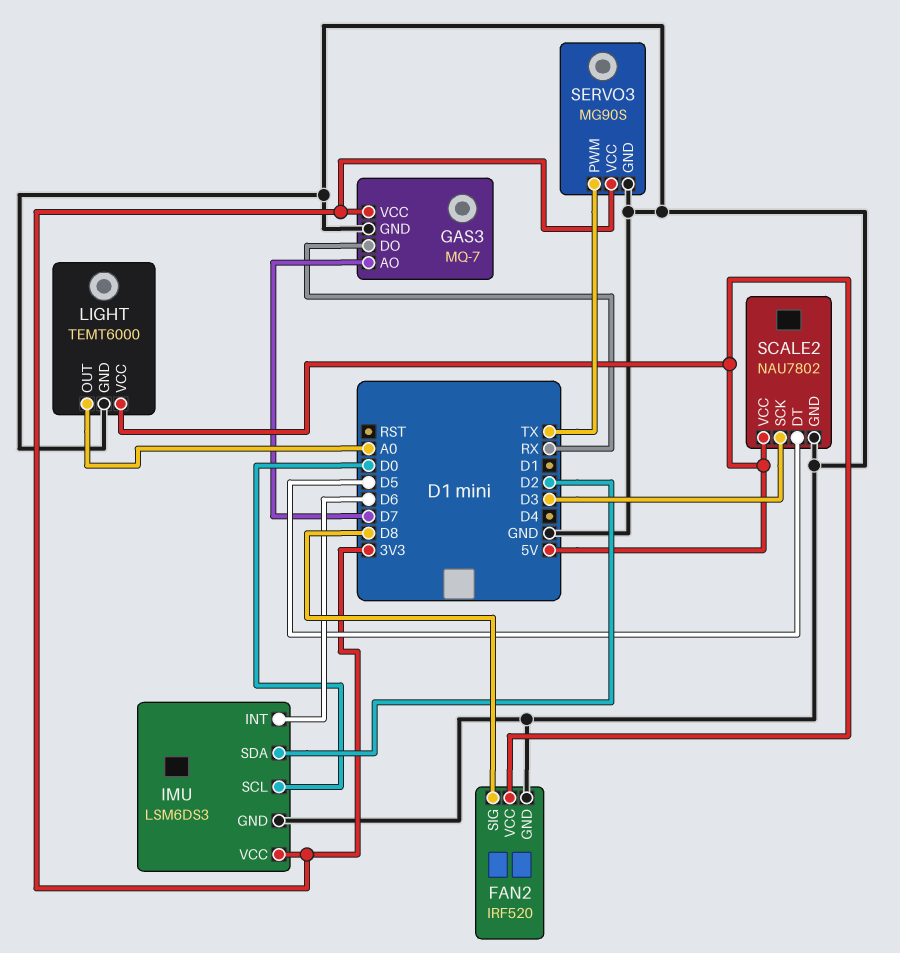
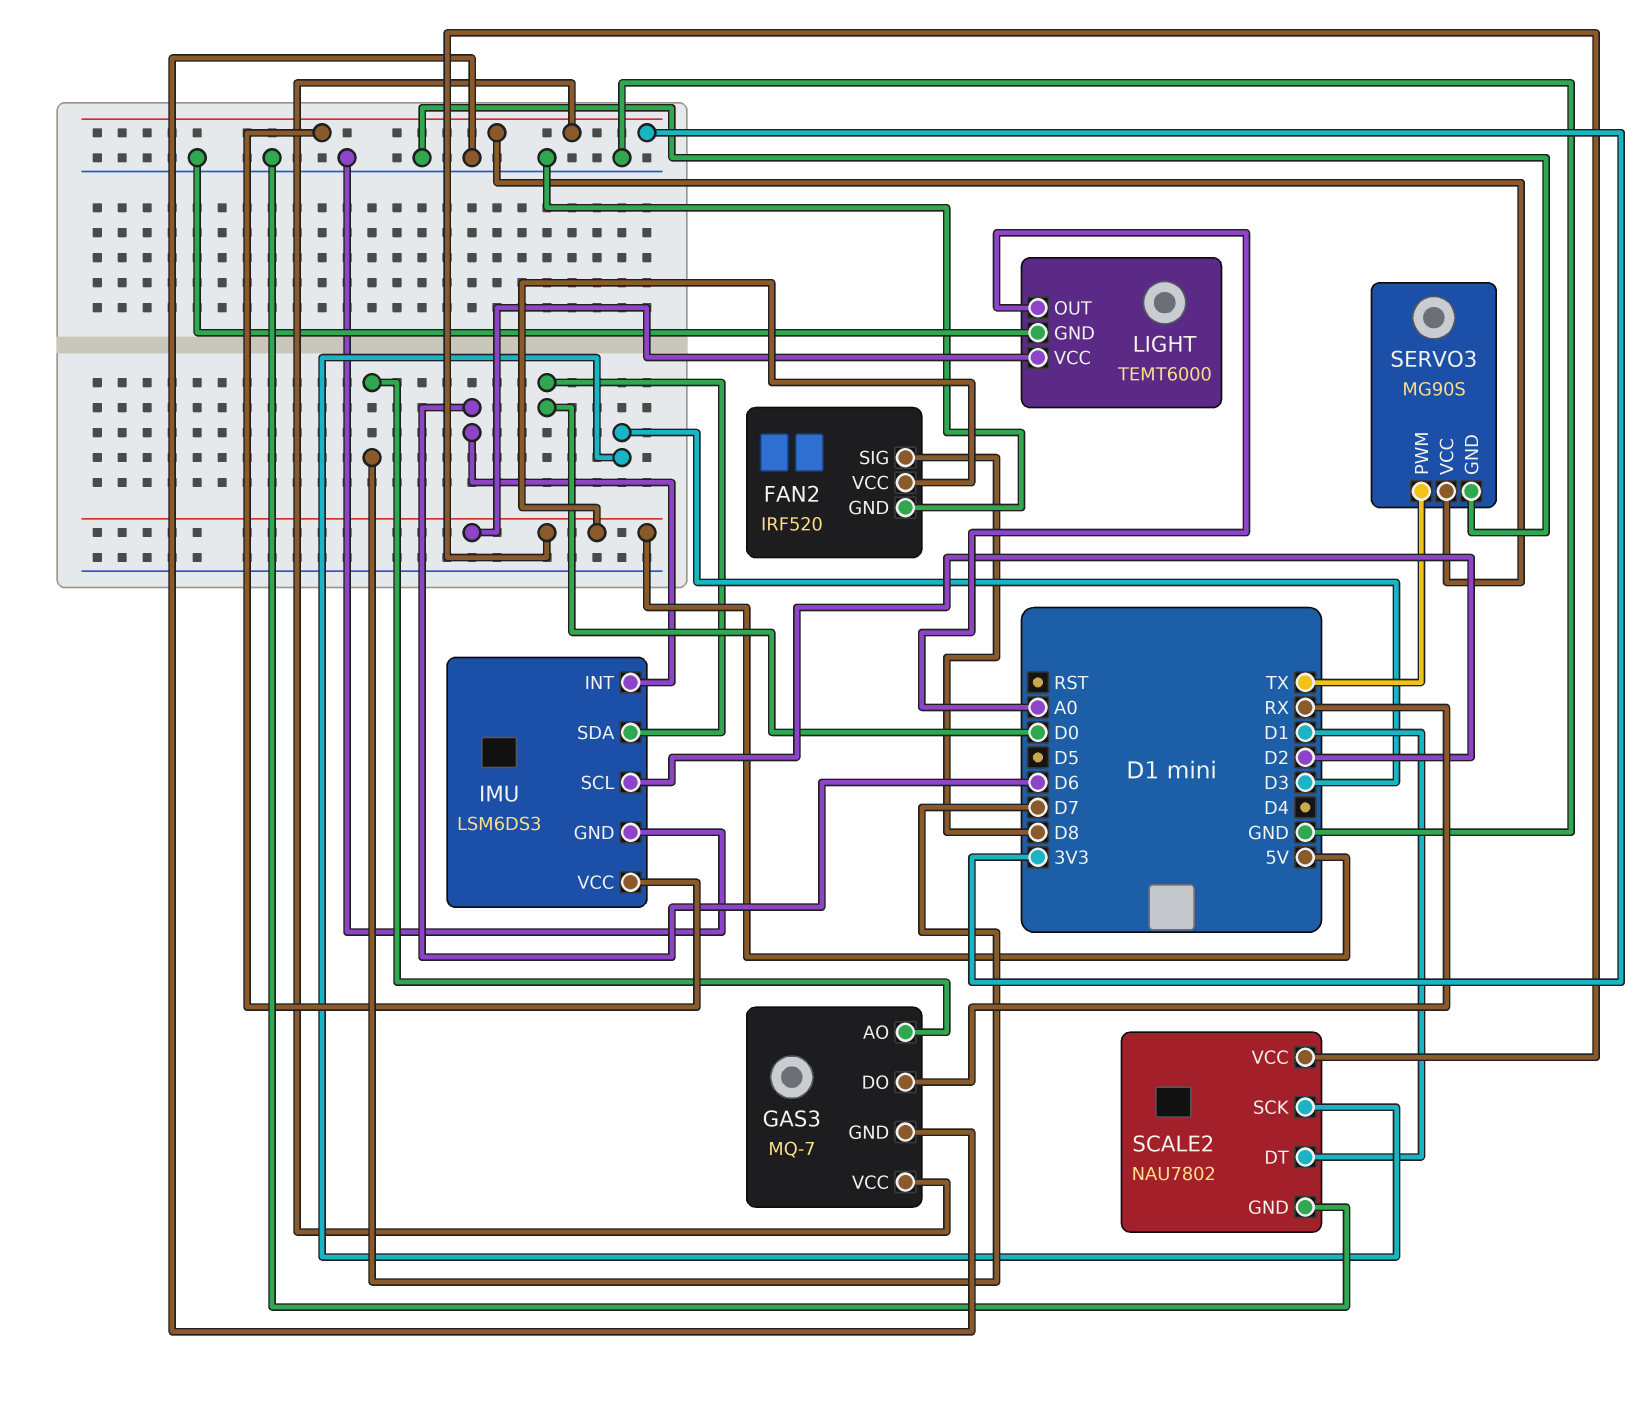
IMU pin SCL: D0 -> D2
IMU pin SDA: D2 -> D0
SCALE2 pin DT: D5 -> D1

